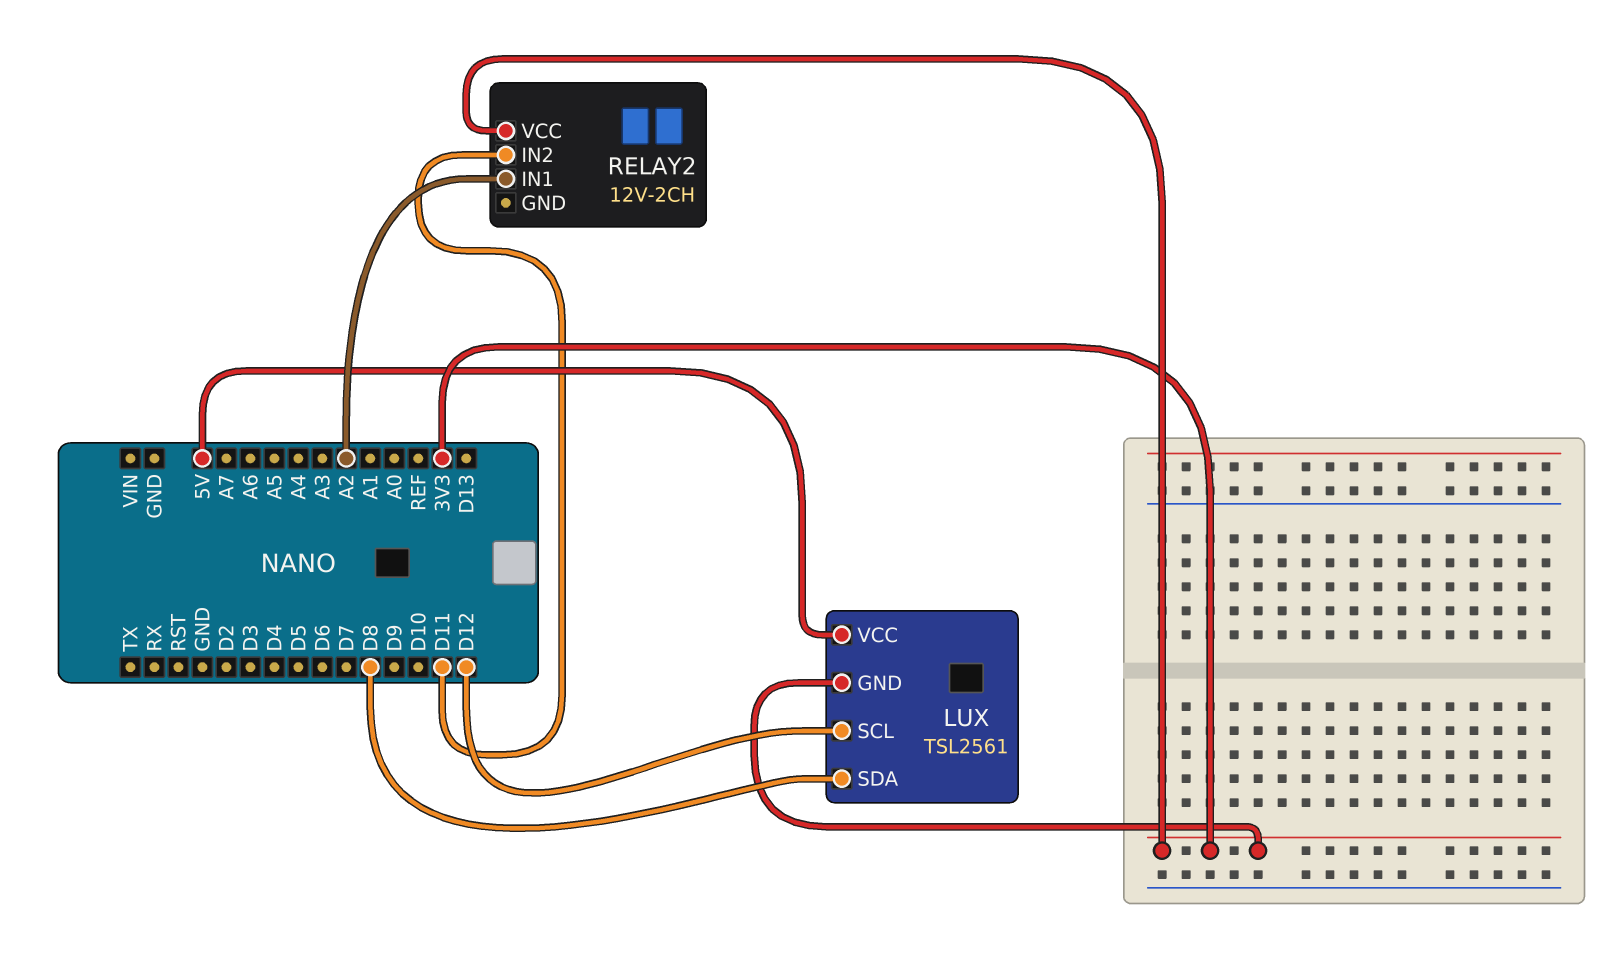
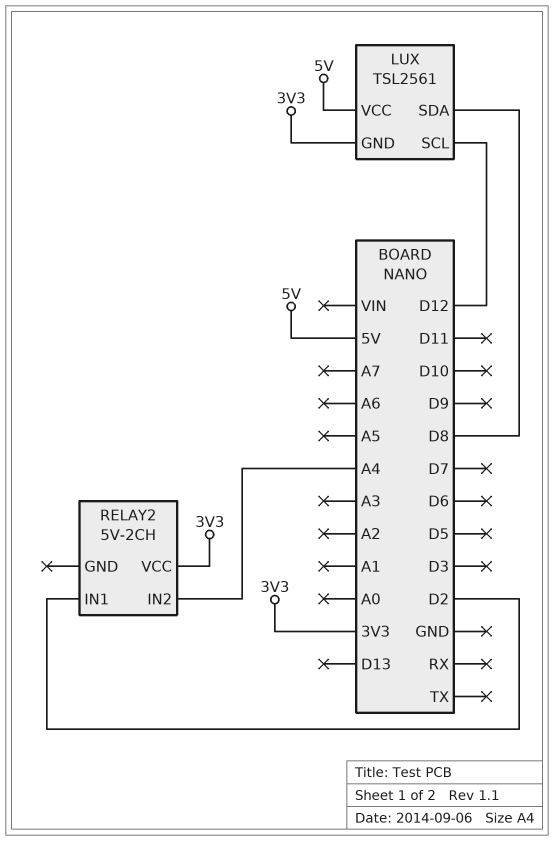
RELAY2: 12V-2CH -> 5V-2CH
RELAY2 pin IN1: A2 -> D2
RELAY2 pin IN2: D11 -> A4

